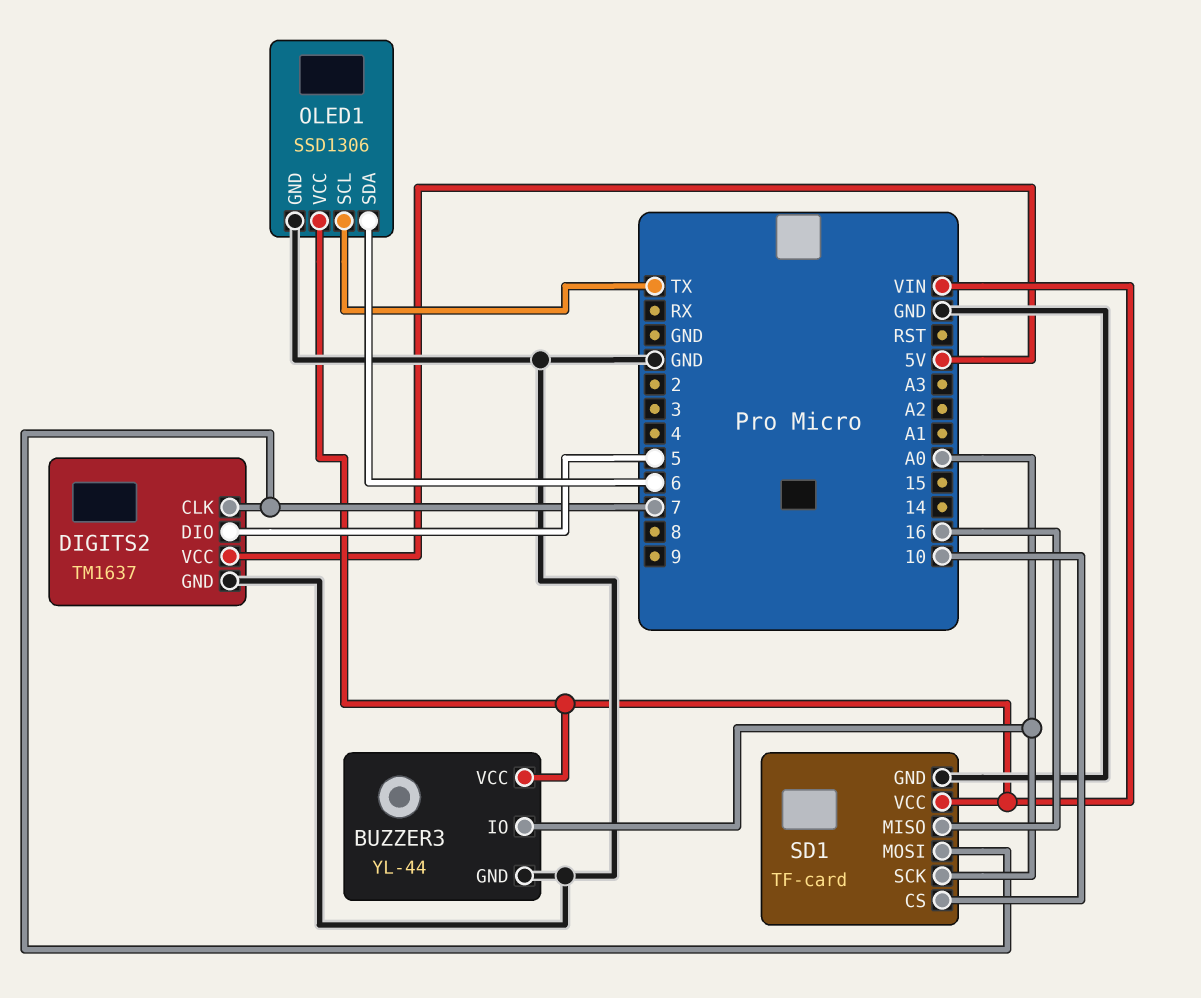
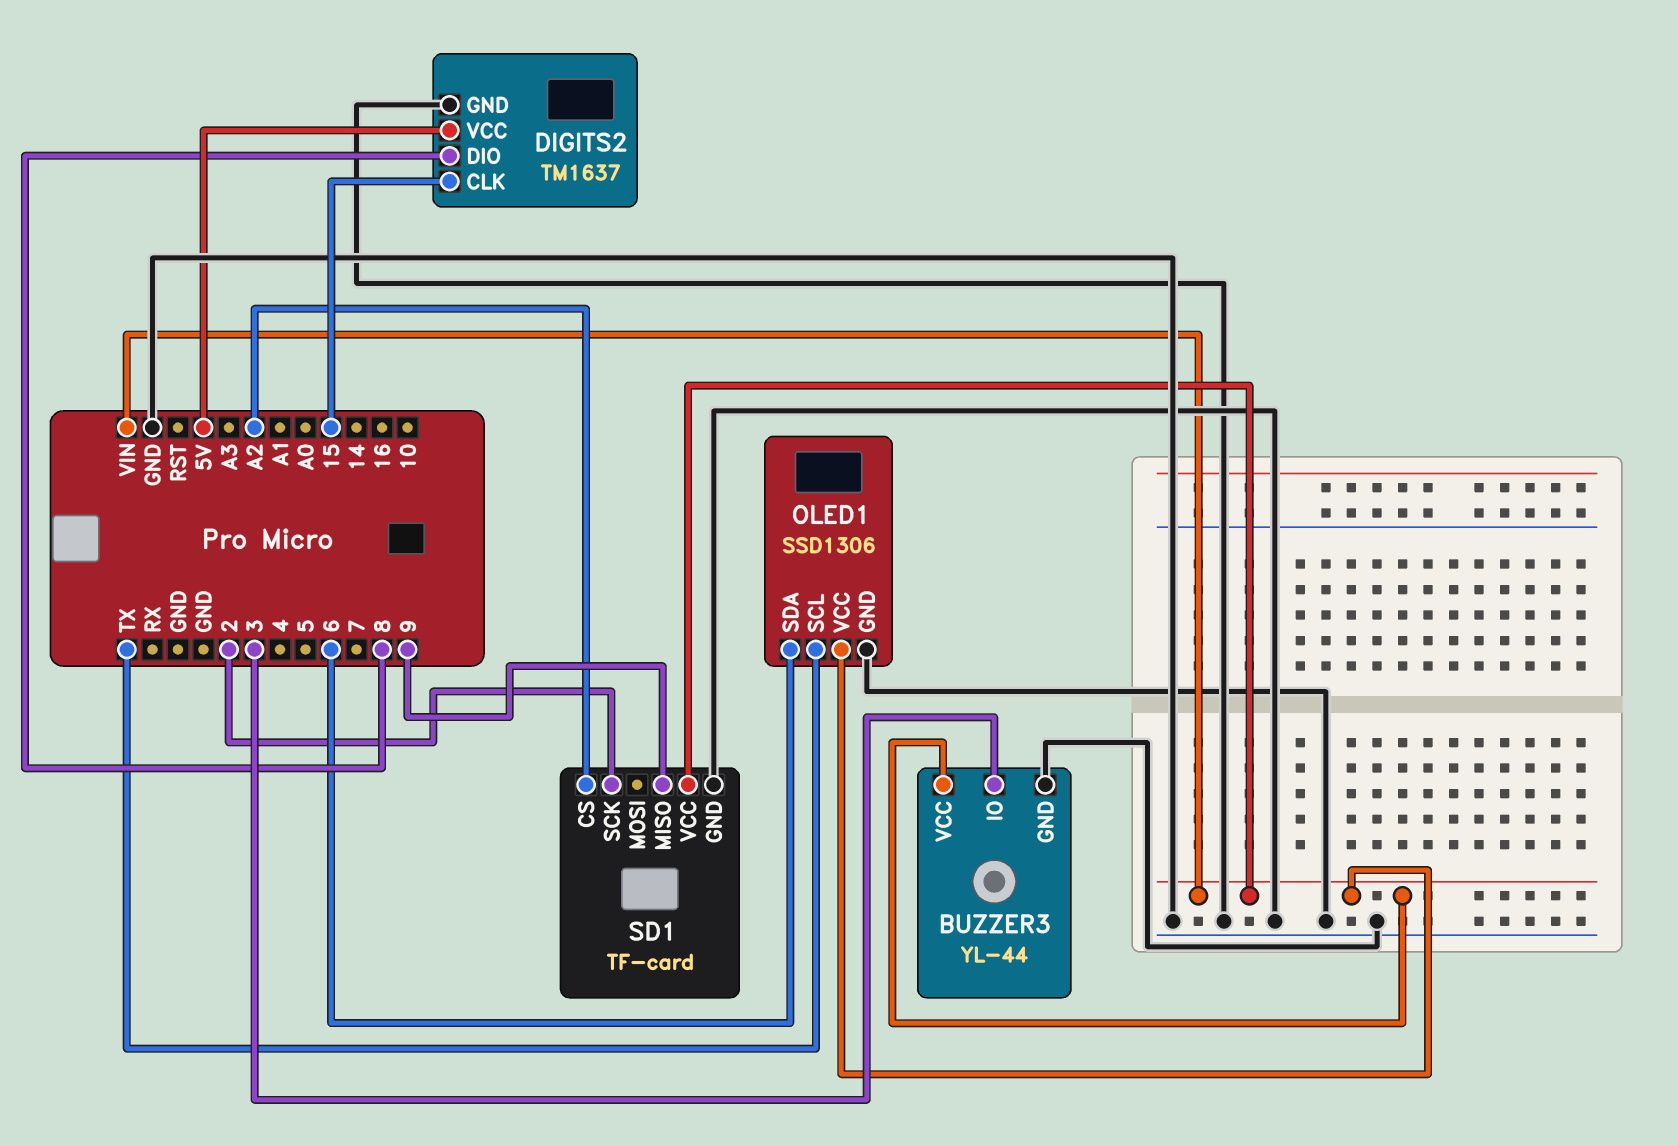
BUZZER3 pin IO: A0 -> 3
DIGITS2 pin CLK: 7 -> 15
DIGITS2 pin DIO: 5 -> 8
SD1 pin CS: 10 -> A2
SD1 pin MISO: 16 -> 9
SD1 pin MOSI: 7 -> none
SD1 pin SCK: A0 -> 2

